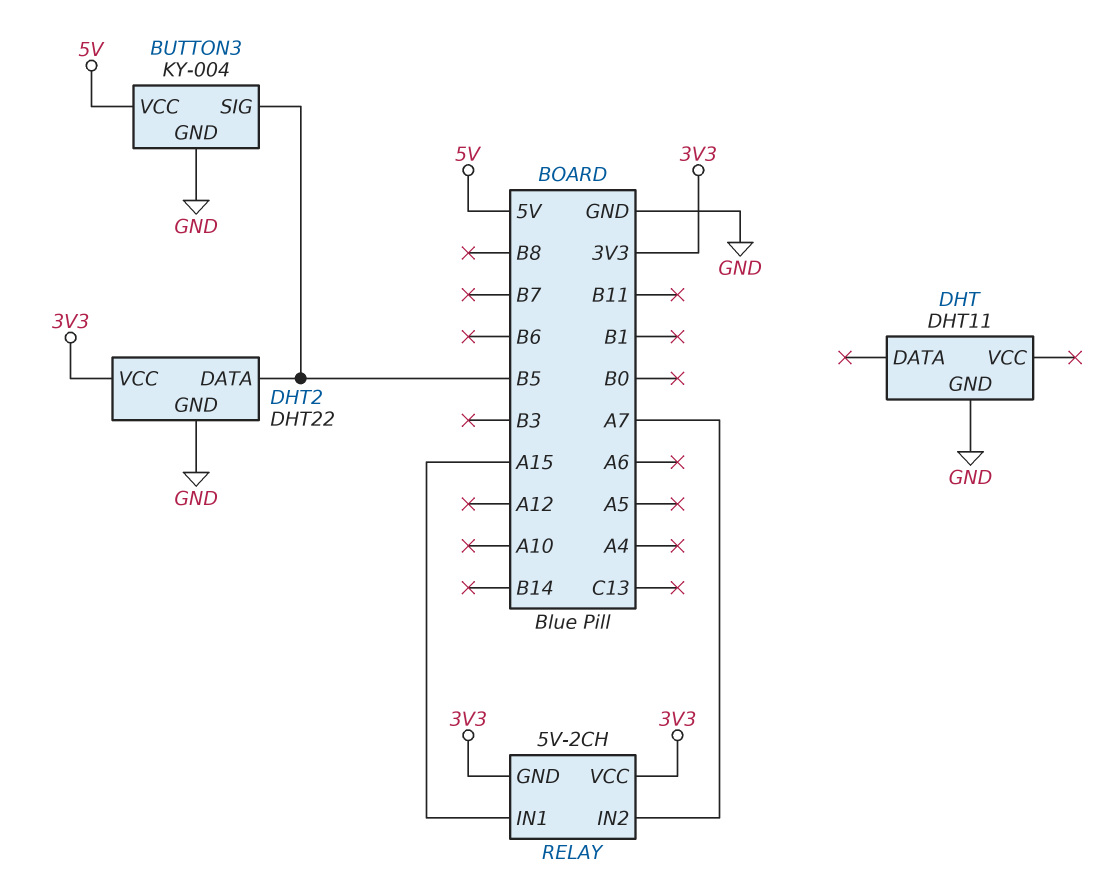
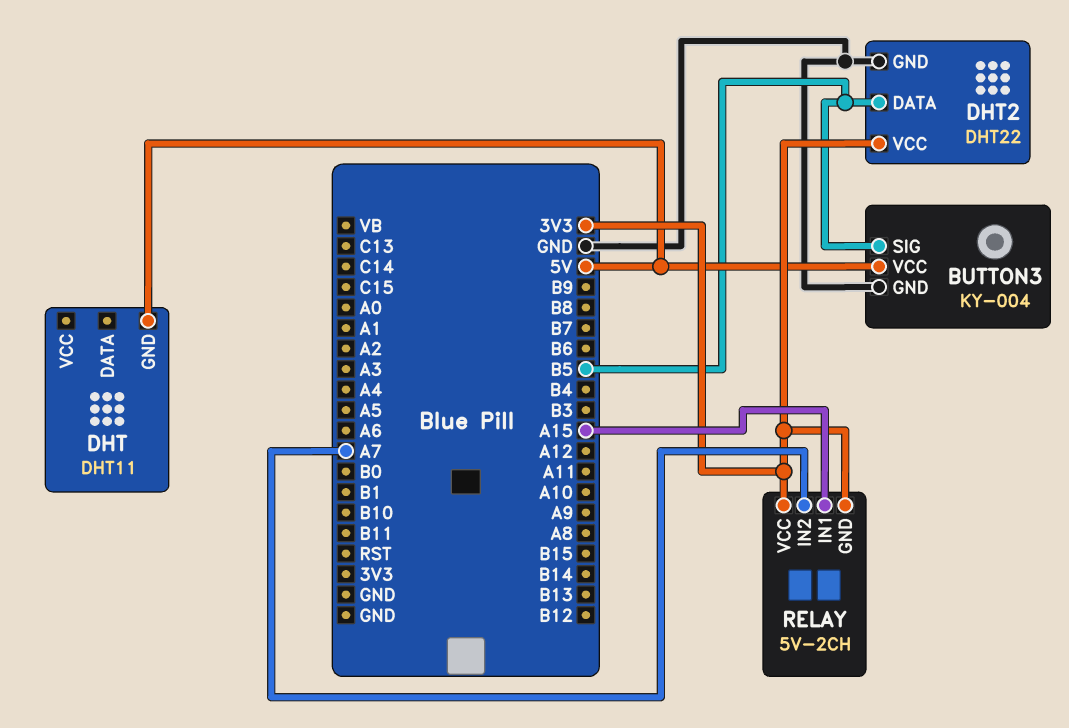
DHT pin GND: GND -> 5V

